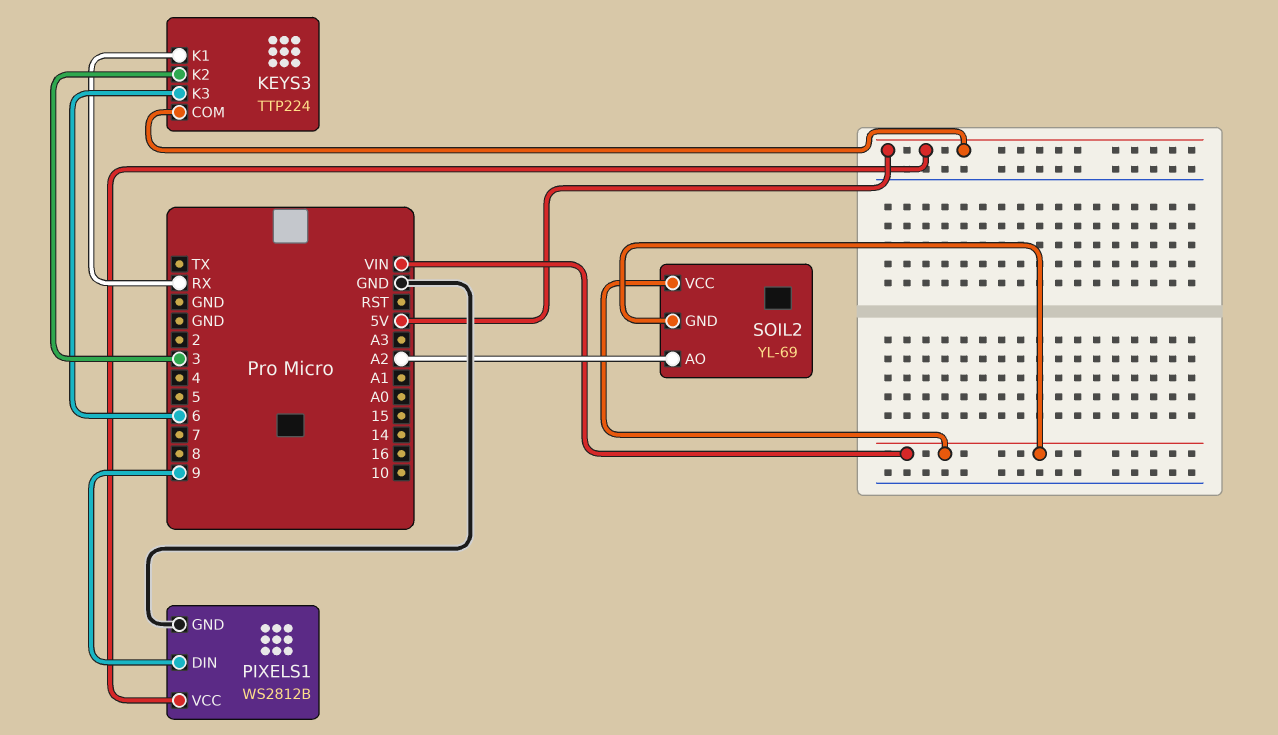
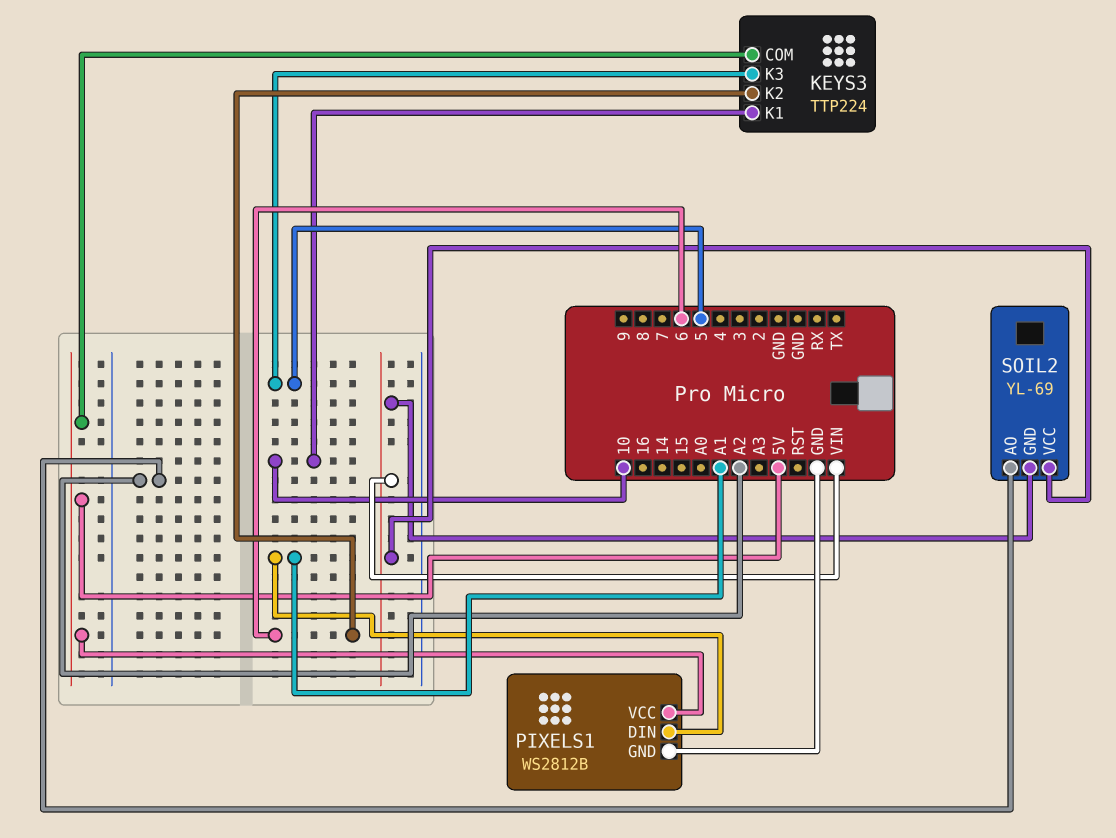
KEYS3 pin K1: RX -> 10
KEYS3 pin K2: 3 -> 6
KEYS3 pin K3: 6 -> 5
PIXELS1 pin DIN: 9 -> A1

